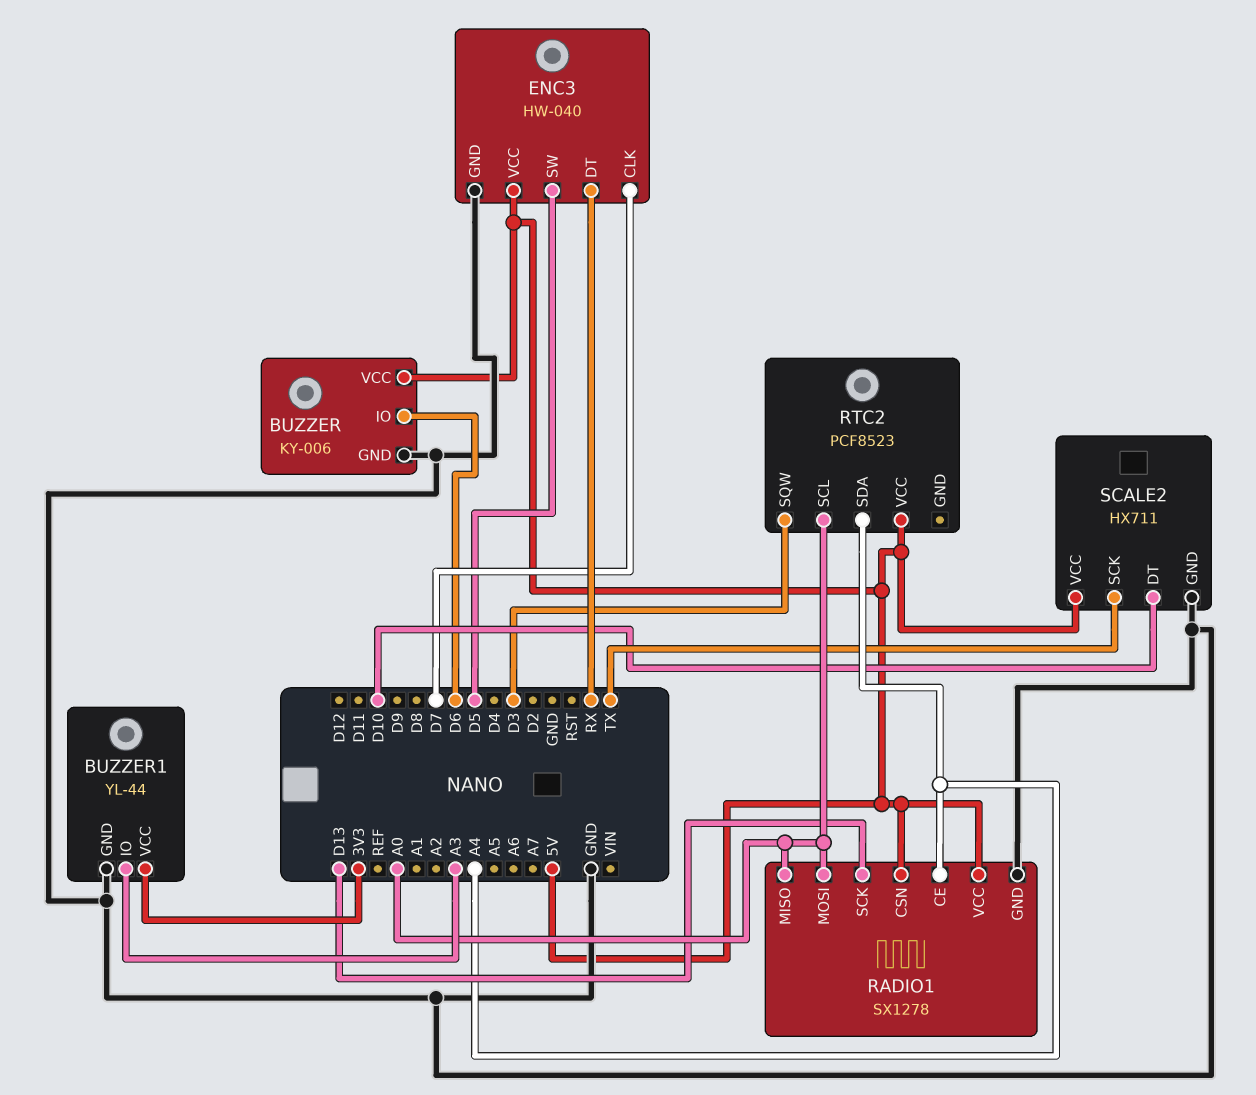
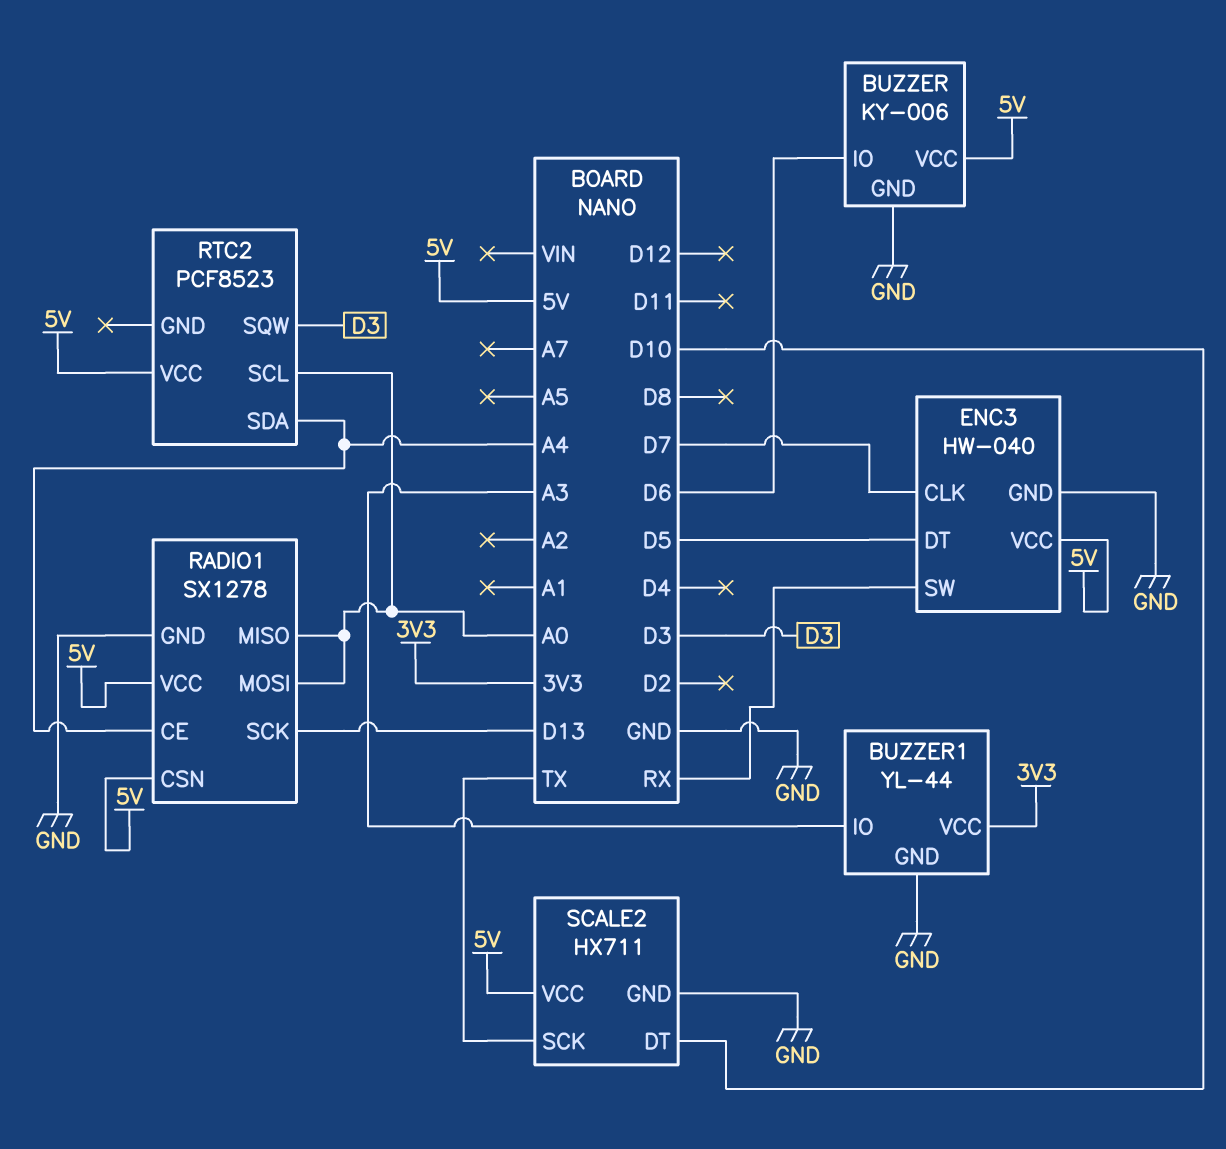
ENC3 pin DT: RX -> D5
ENC3 pin SW: D5 -> RX

